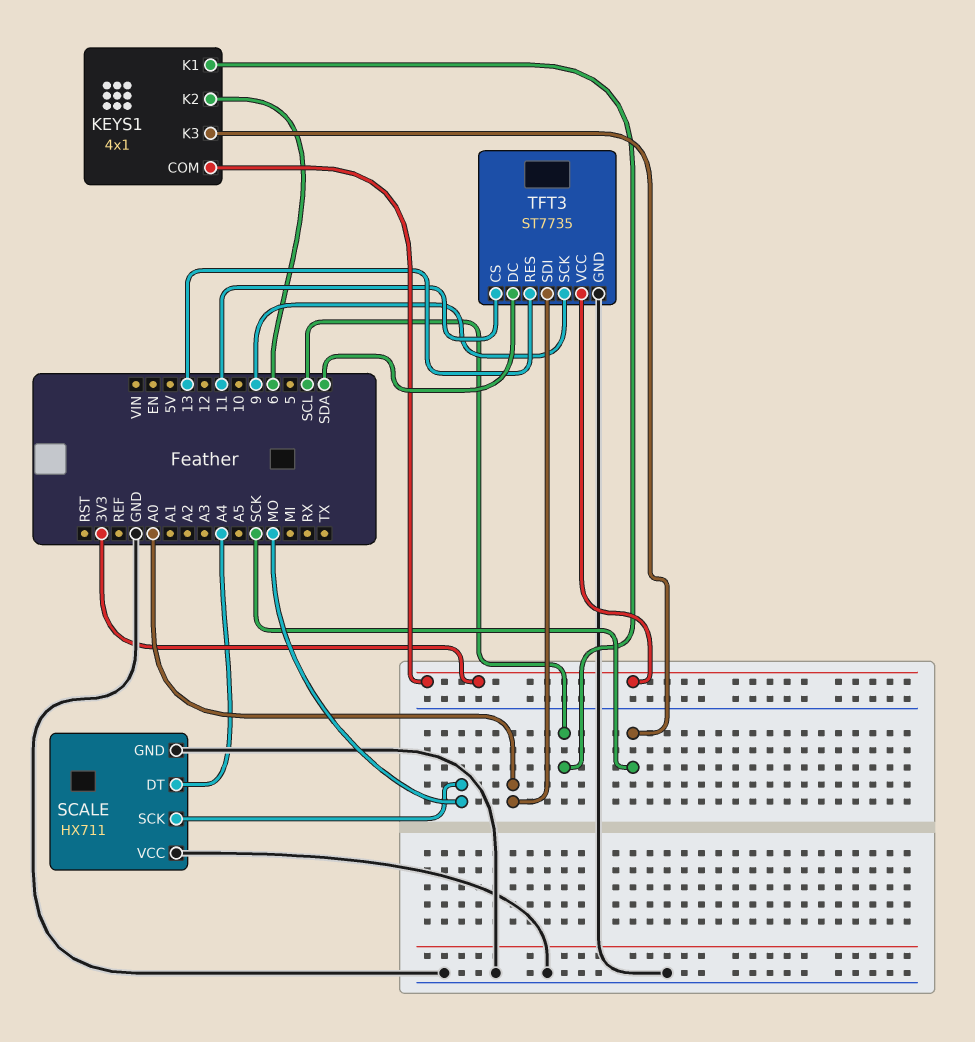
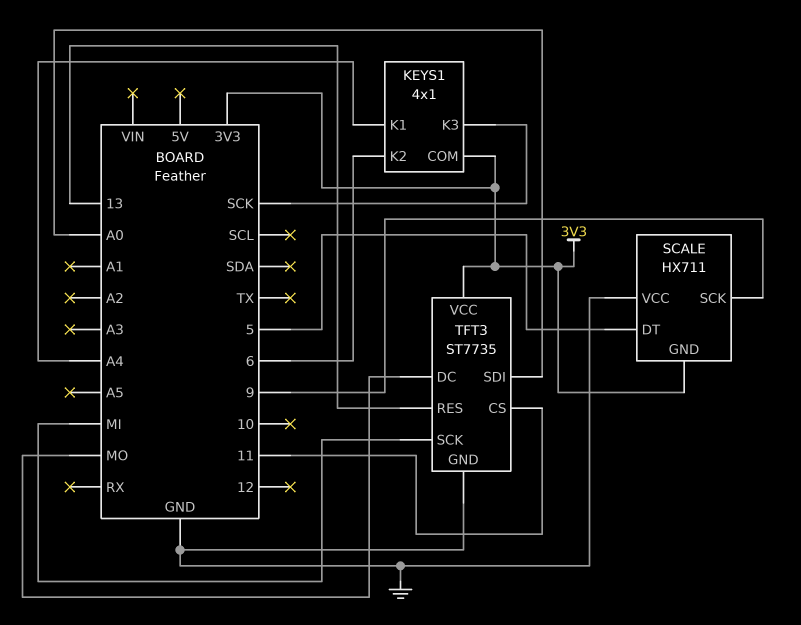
KEYS1 pin K1: SCL -> A4
SCALE pin DT: A4 -> 5
SCALE pin GND: GND -> 3V3
SCALE pin SCK: MO -> 9
TFT3 pin DC: SDA -> MO
TFT3 pin SCK: 9 -> MI

